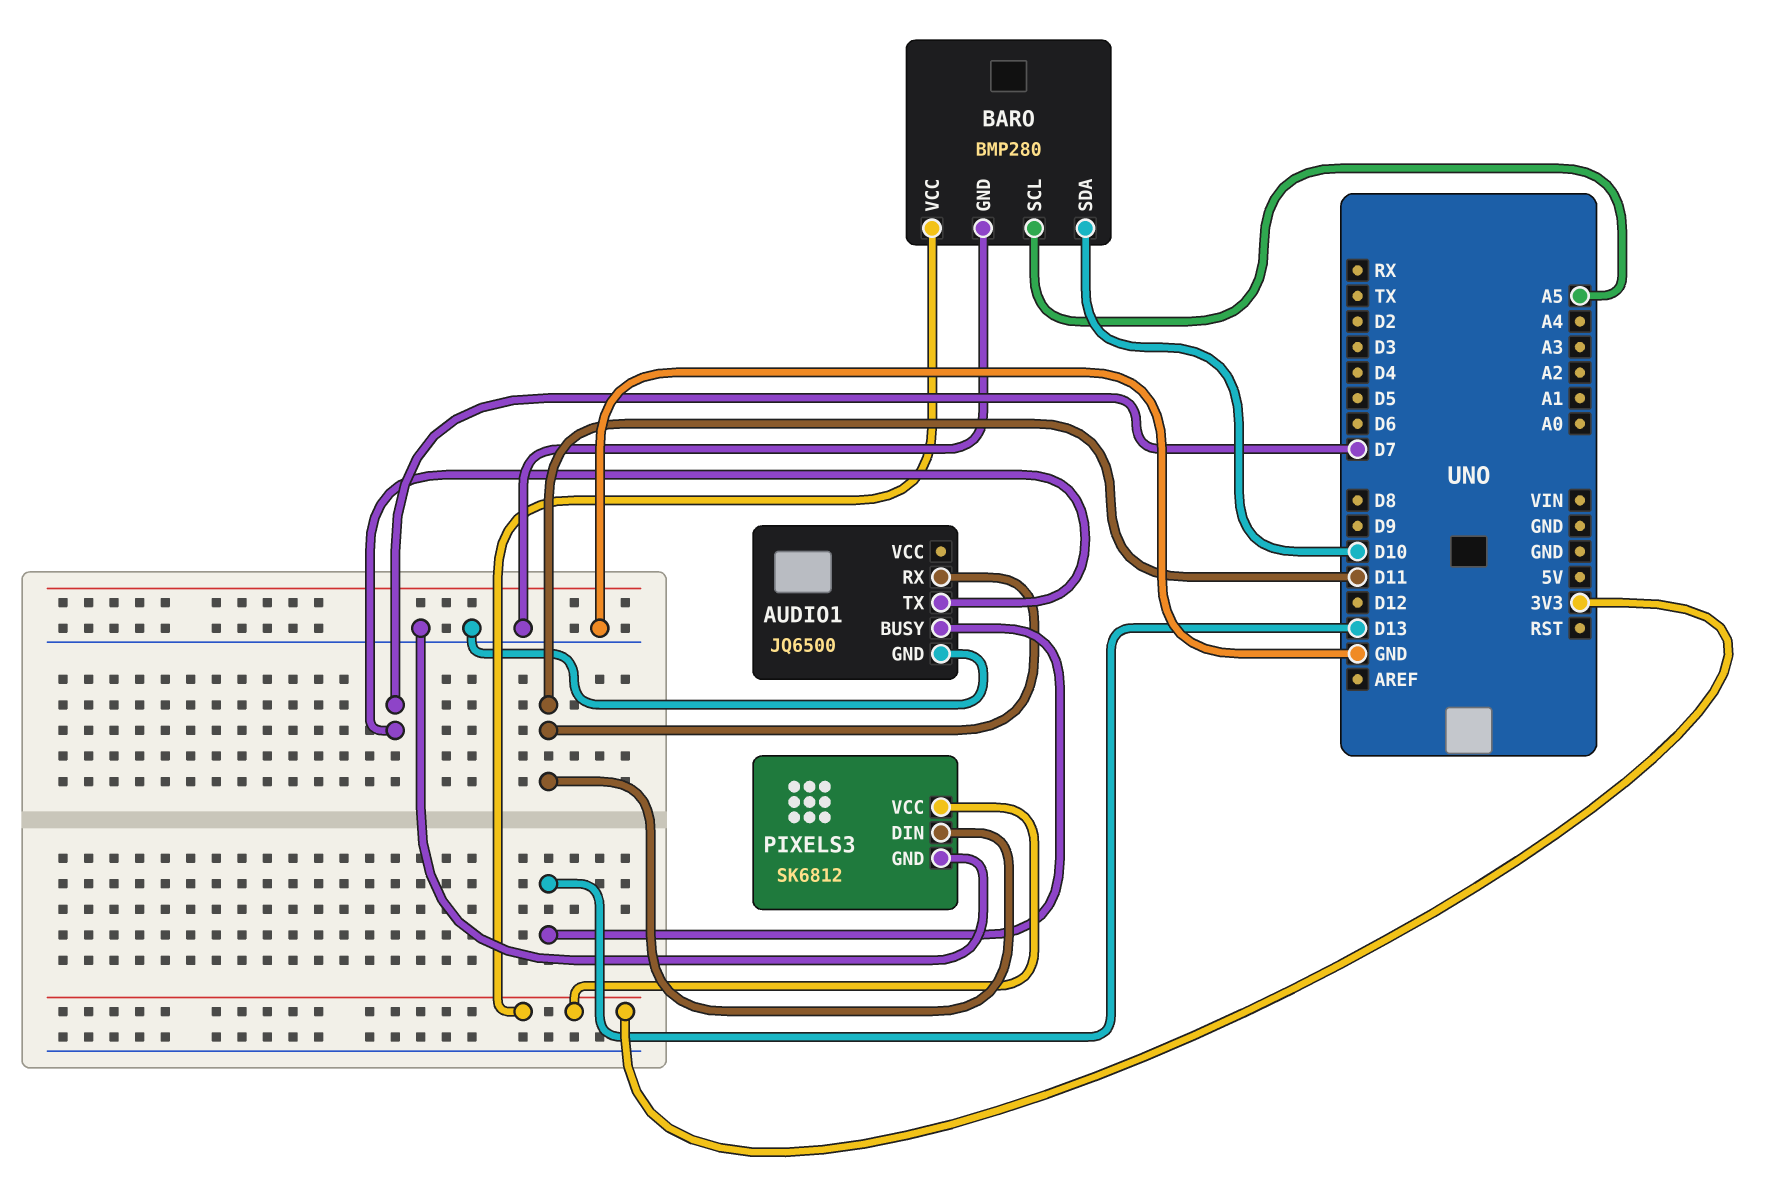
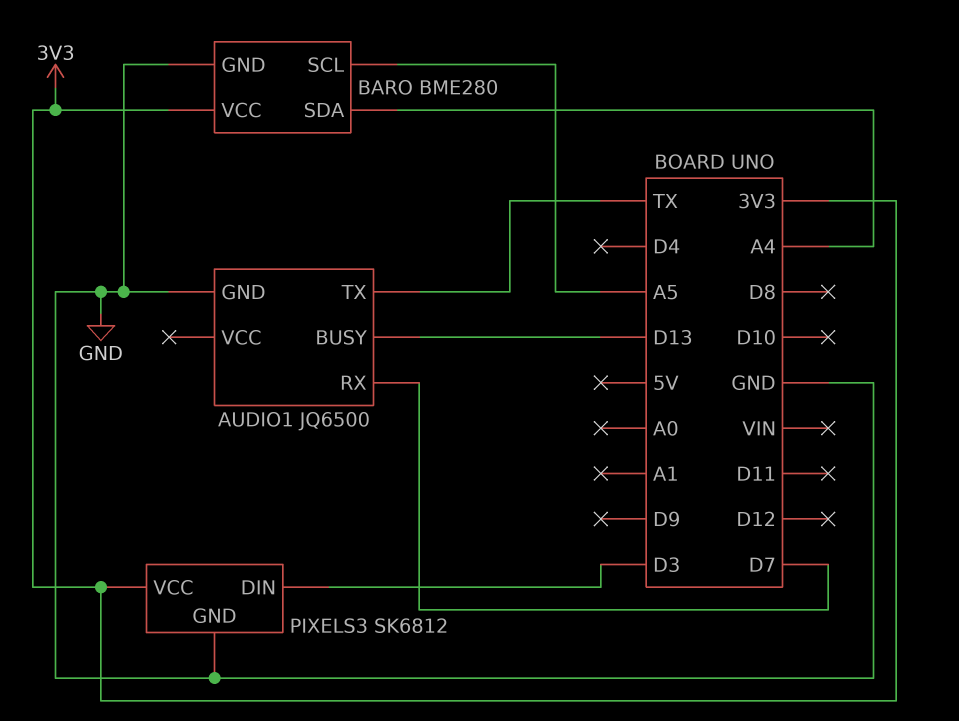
AUDIO1 pin RX: D11 -> D7
AUDIO1 pin TX: D7 -> TX
BARO: BMP280 -> BME280
BARO pin SDA: D10 -> A4
PIXELS3 pin DIN: D11 -> D3

